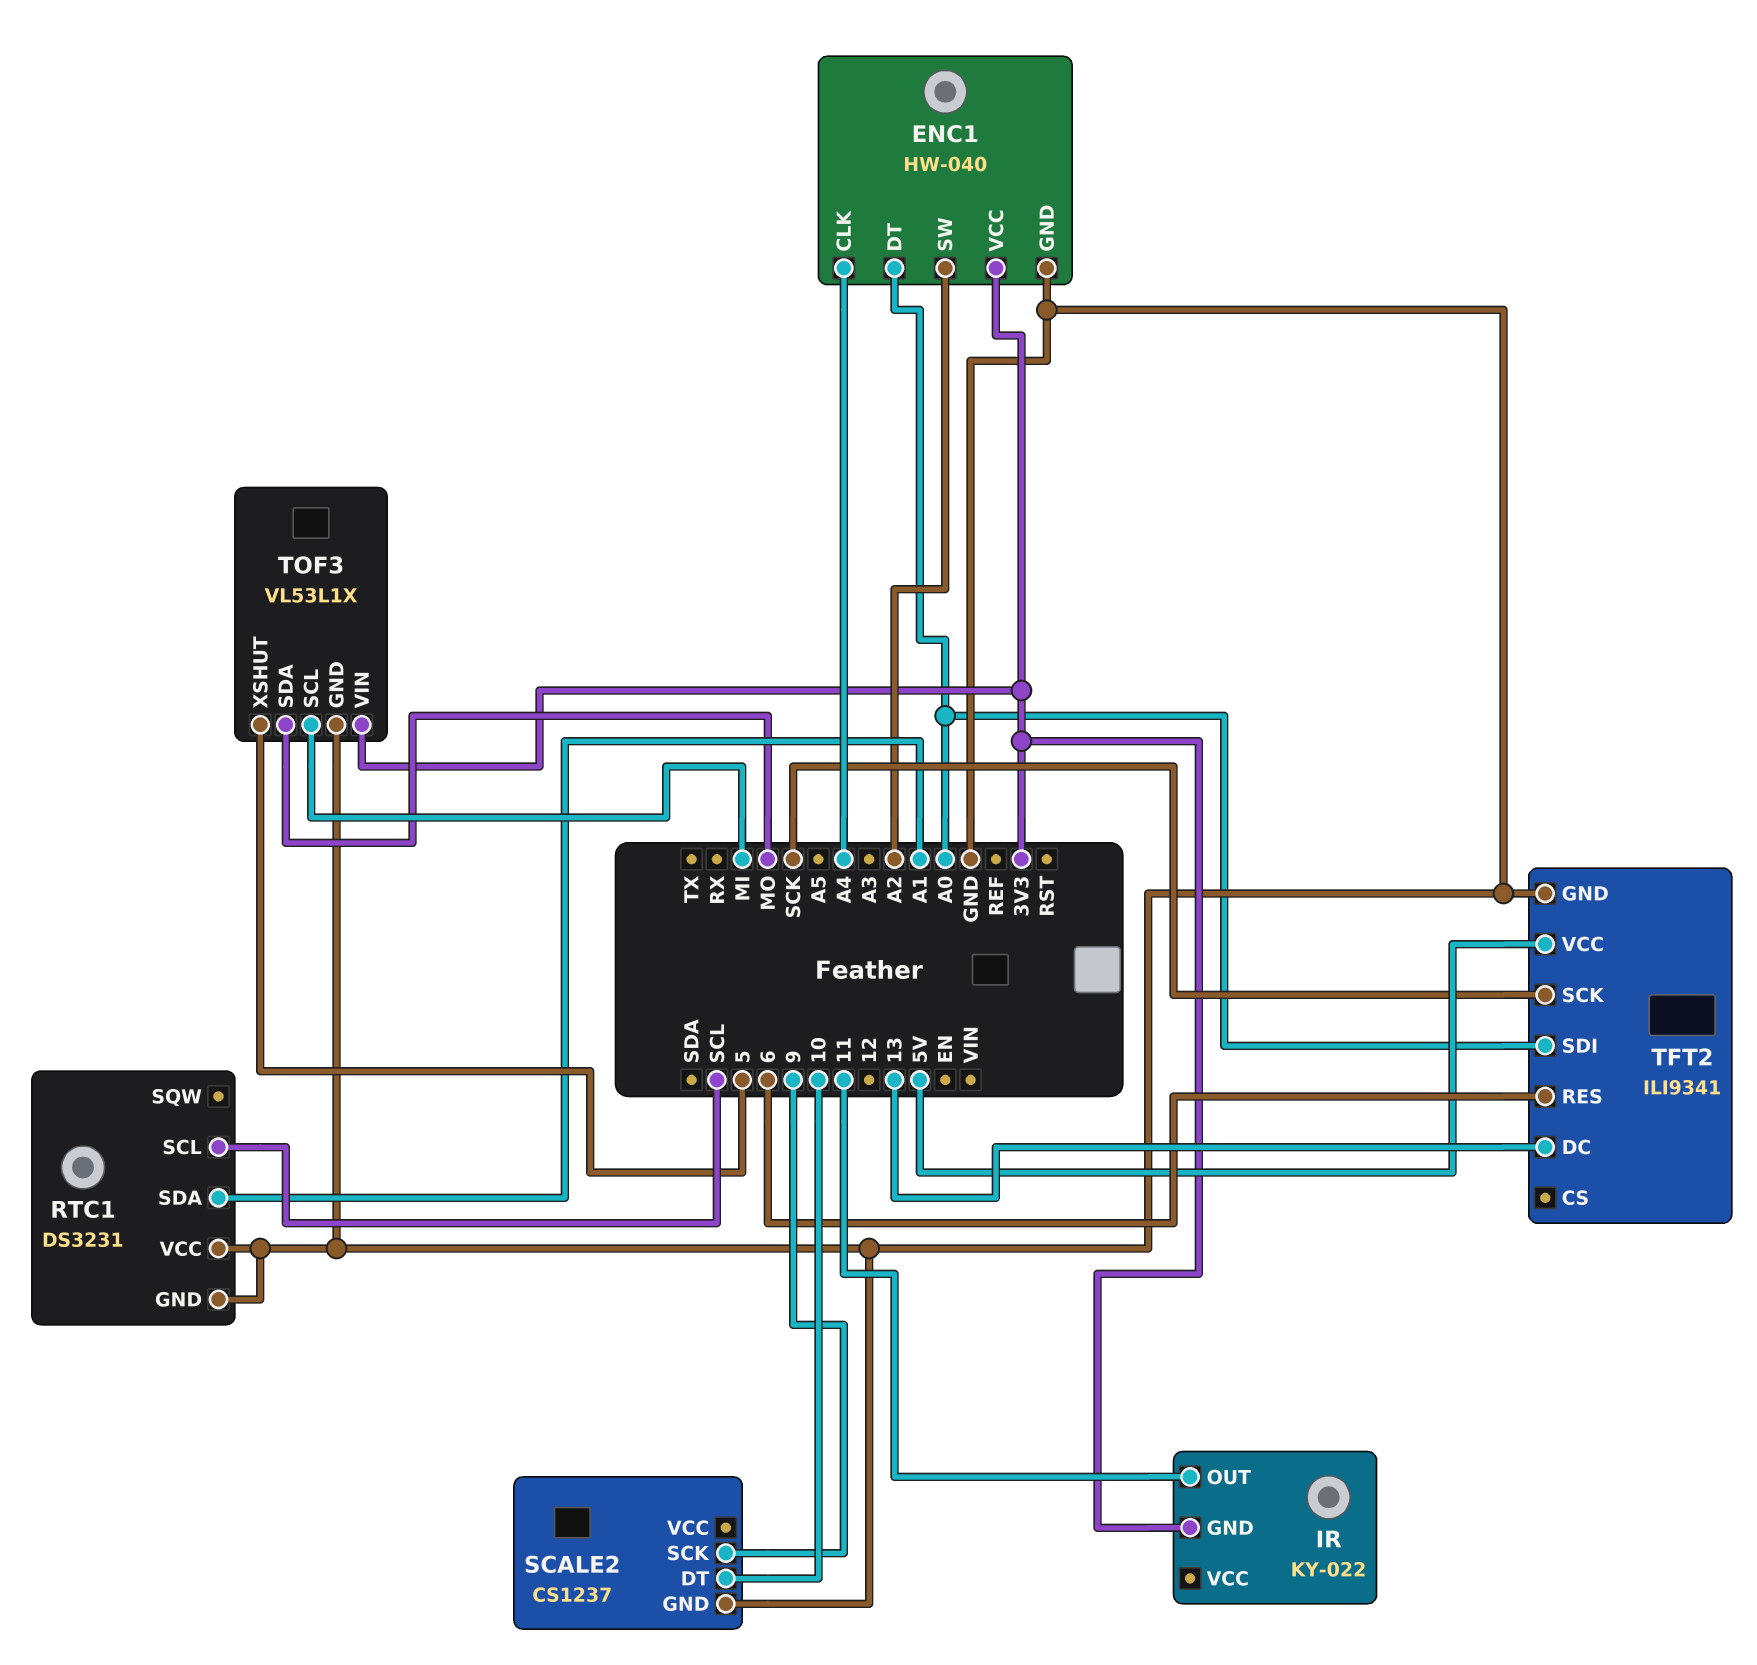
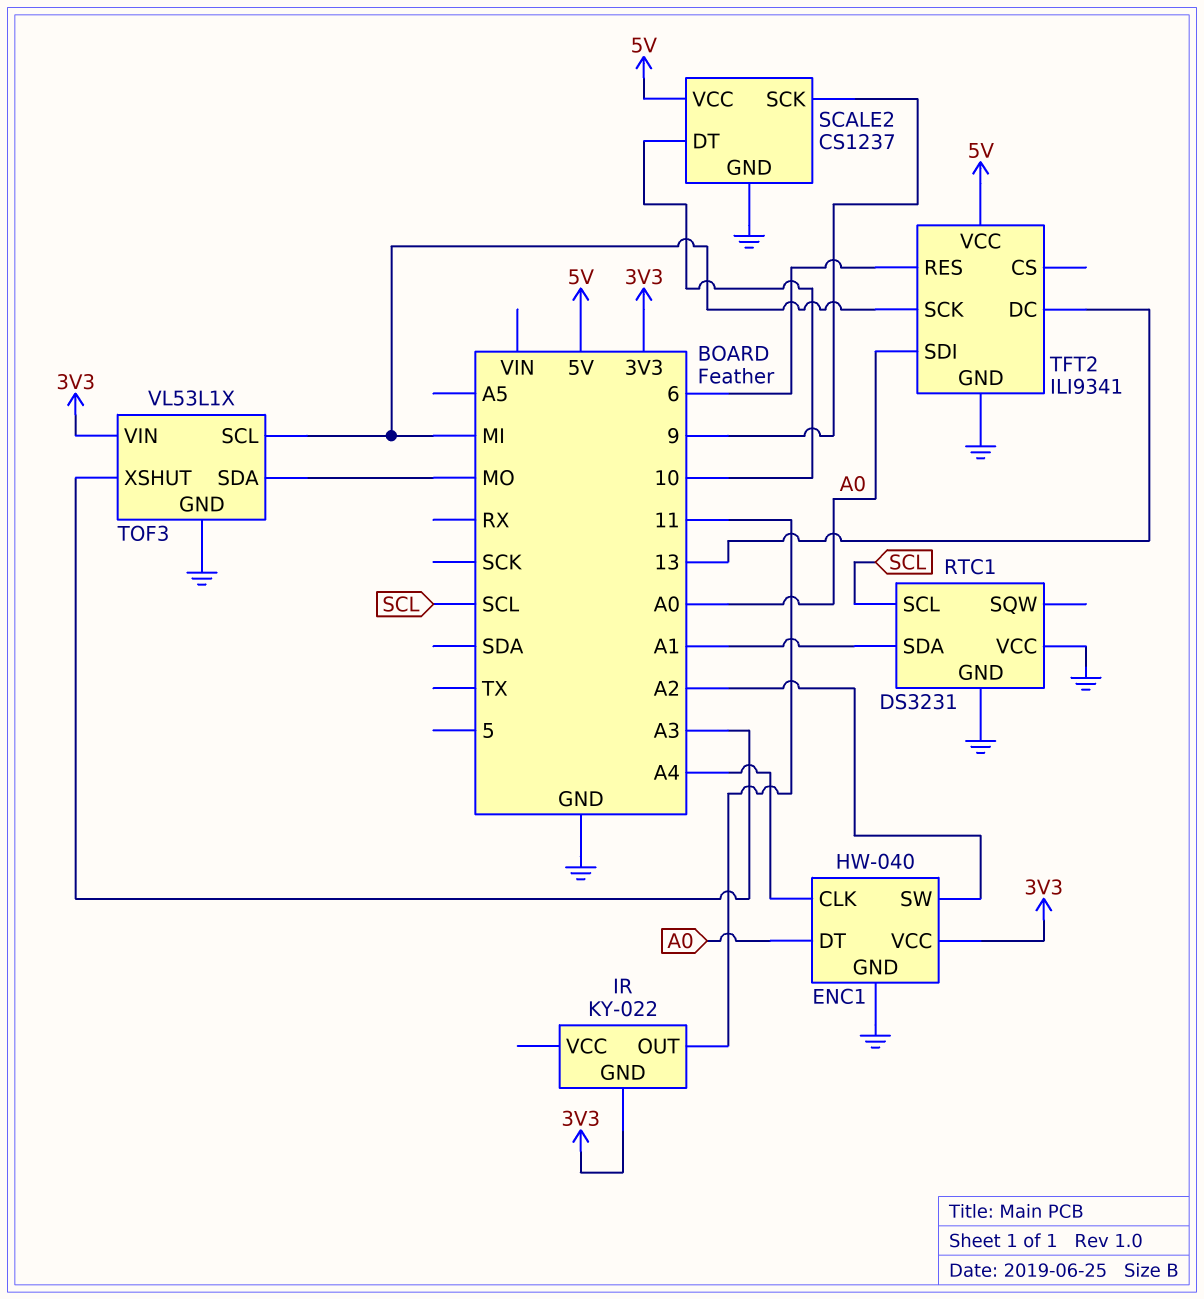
SCALE2 pin VCC: none -> 5V
TFT2 pin SCK: SCK -> MI
TOF3 pin XSHUT: 5 -> A3

